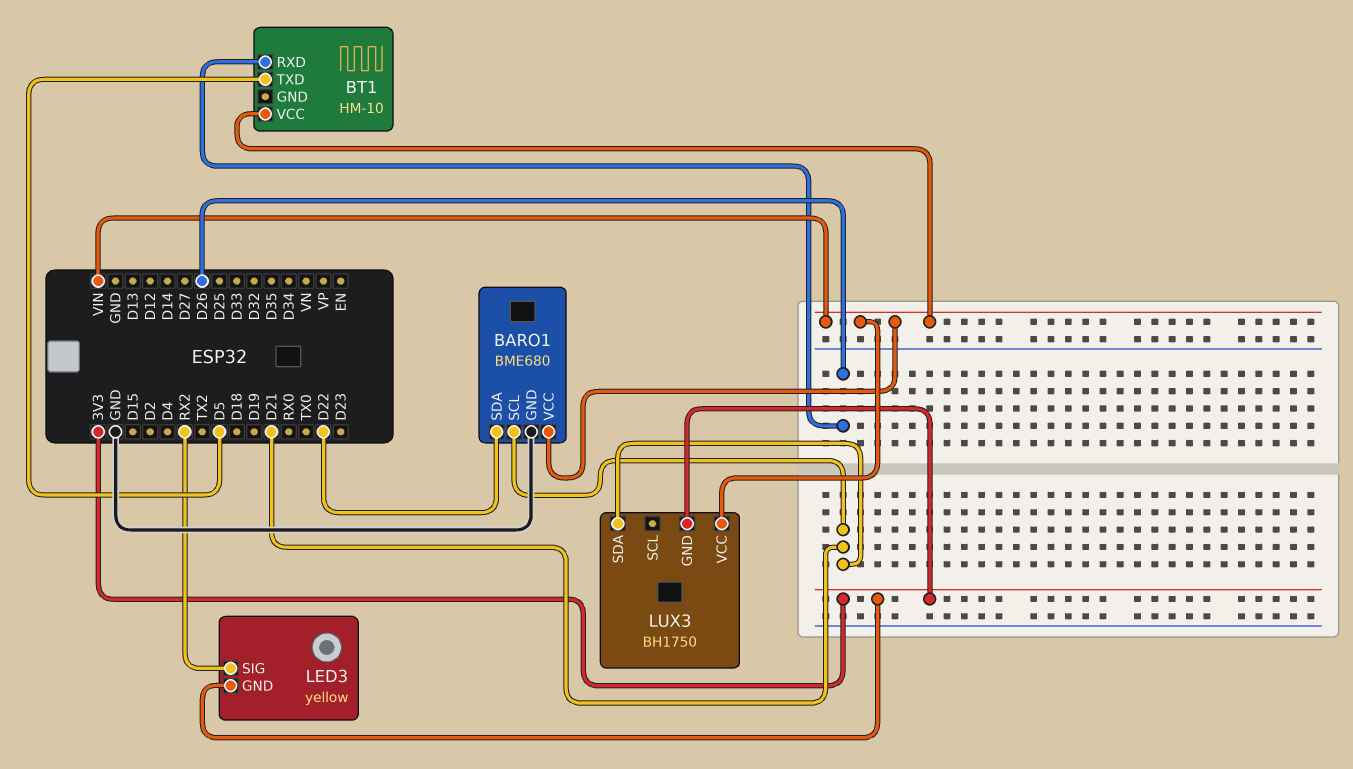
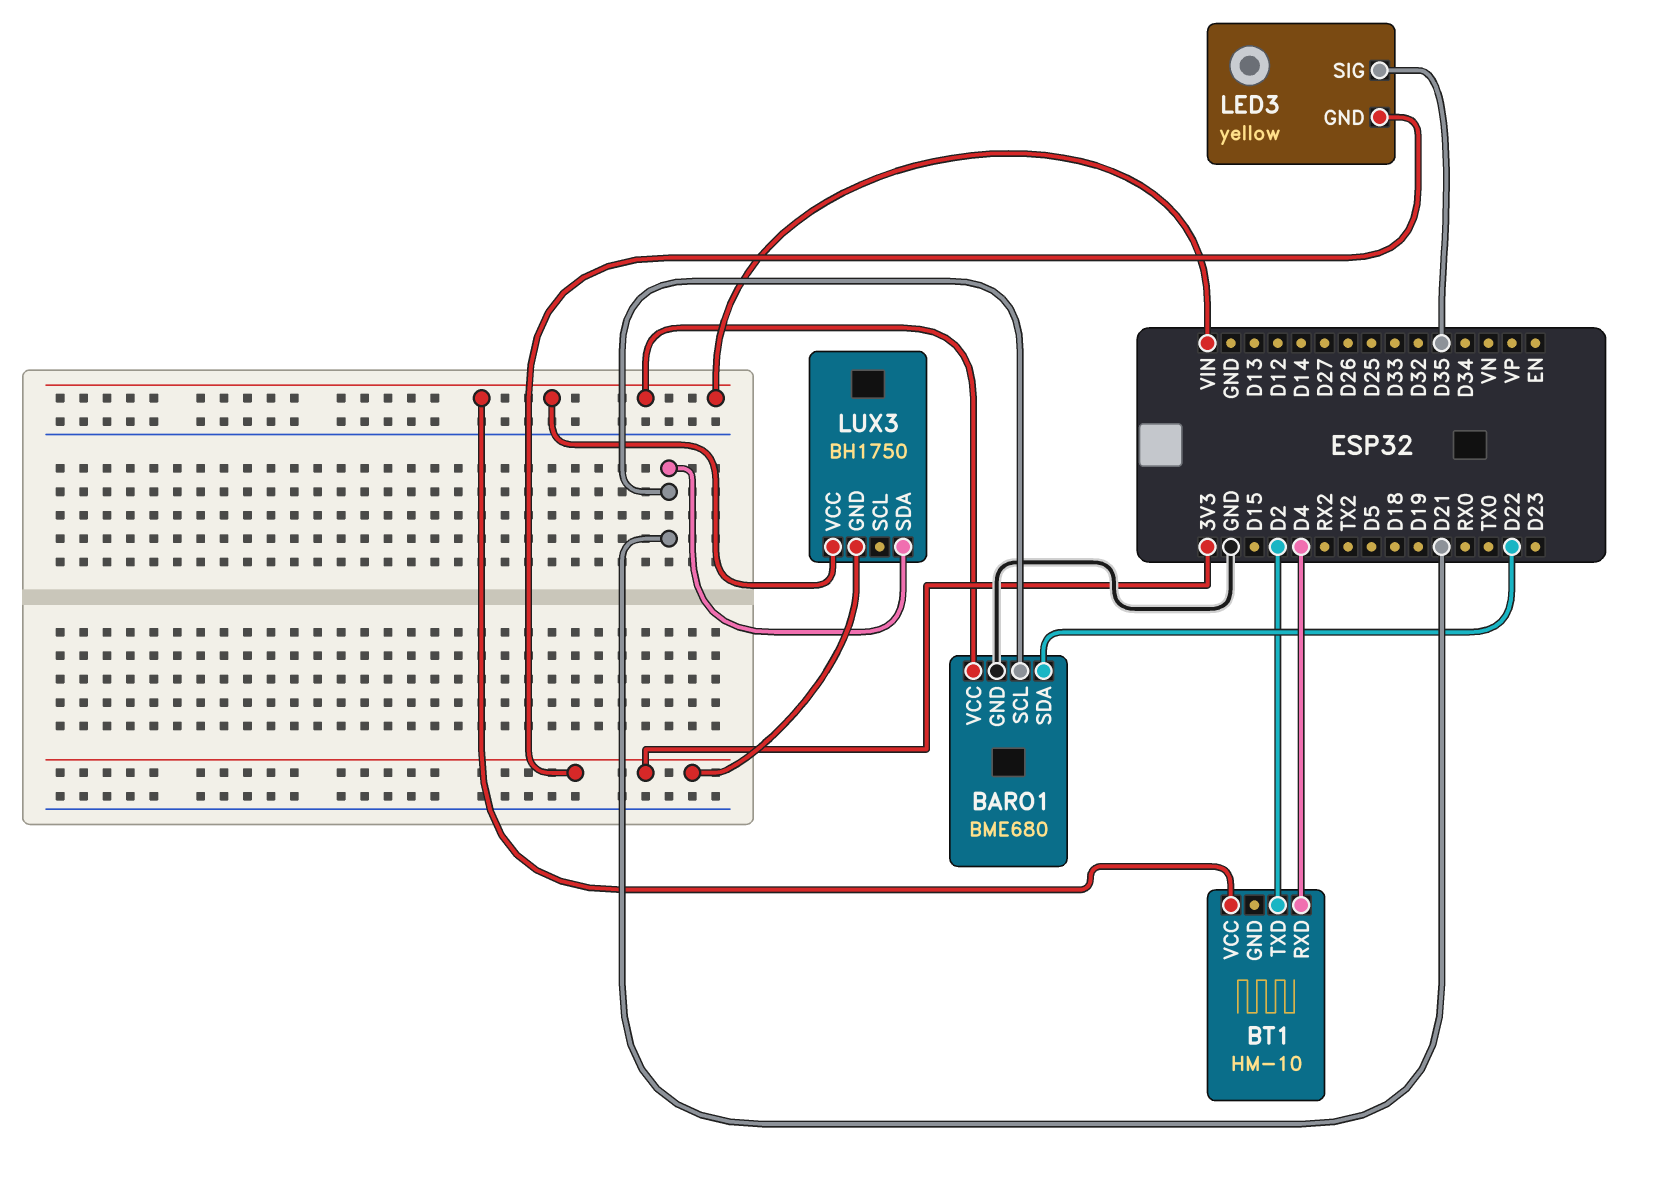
BT1 pin RXD: D26 -> D4
BT1 pin TXD: D5 -> D2
LED3 pin SIG: RX2 -> D35

